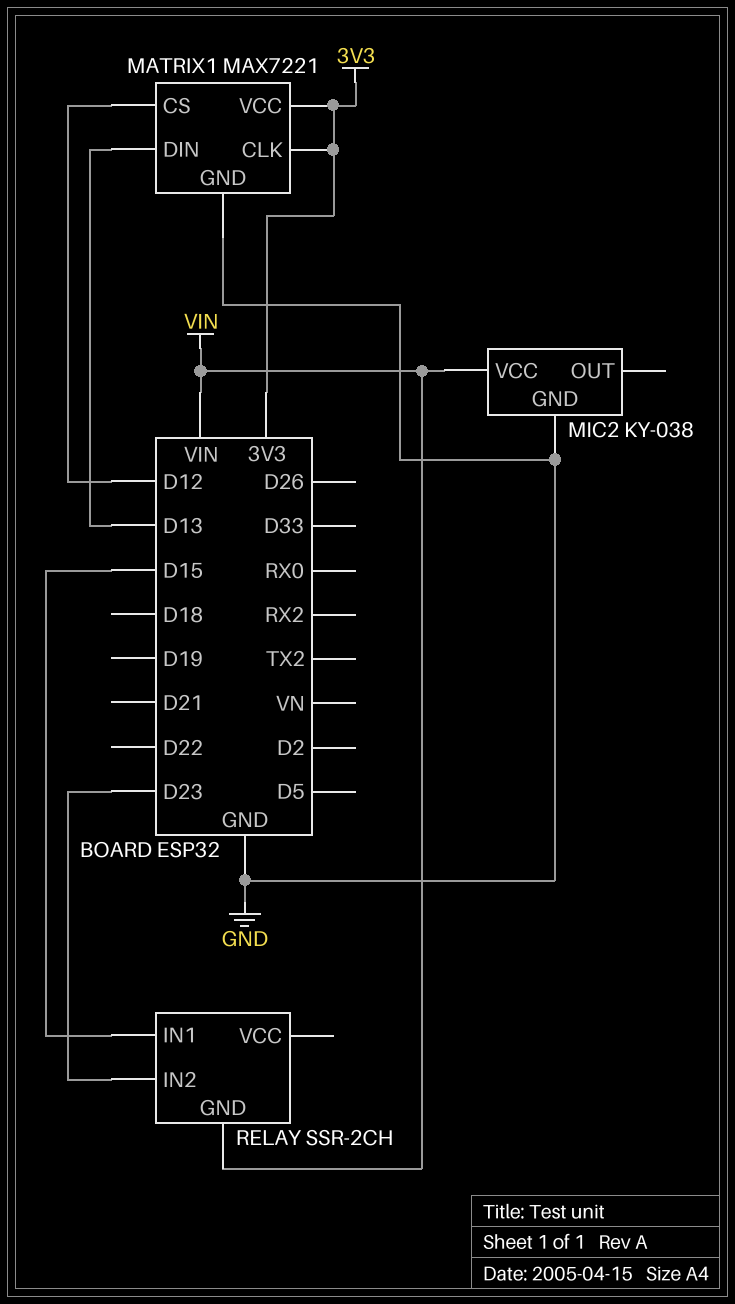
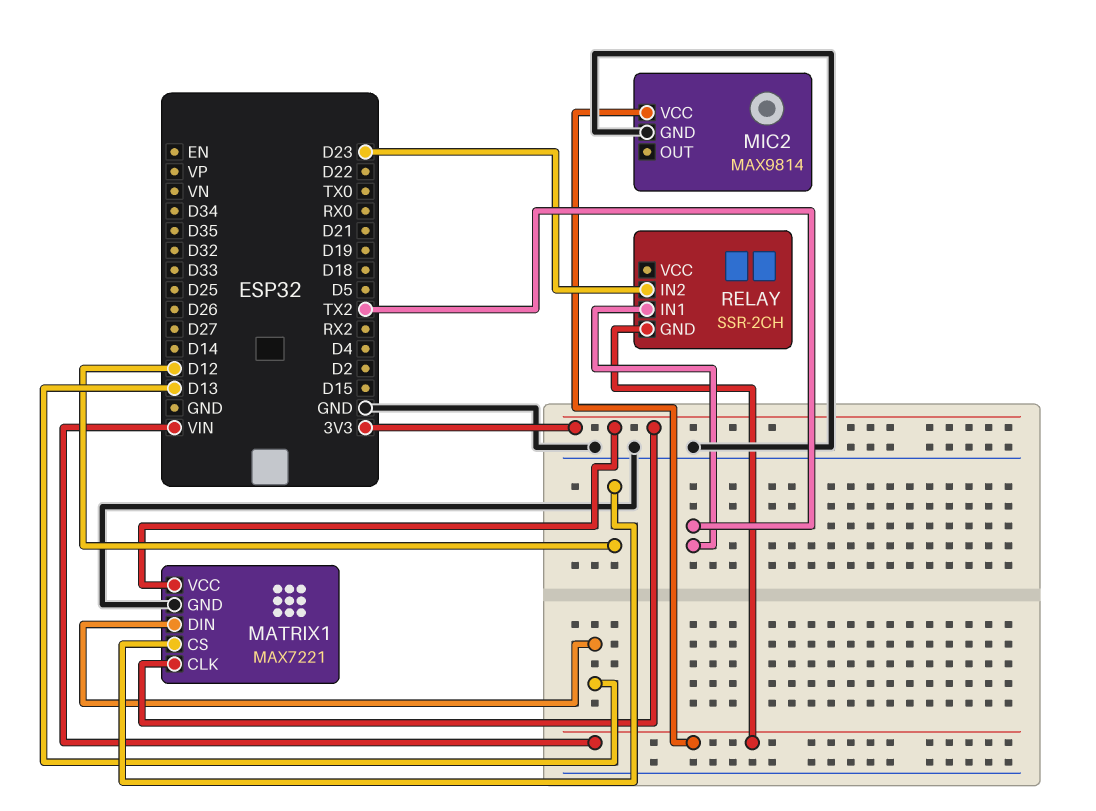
MIC2: KY-038 -> MAX9814
RELAY pin IN1: D15 -> TX2

